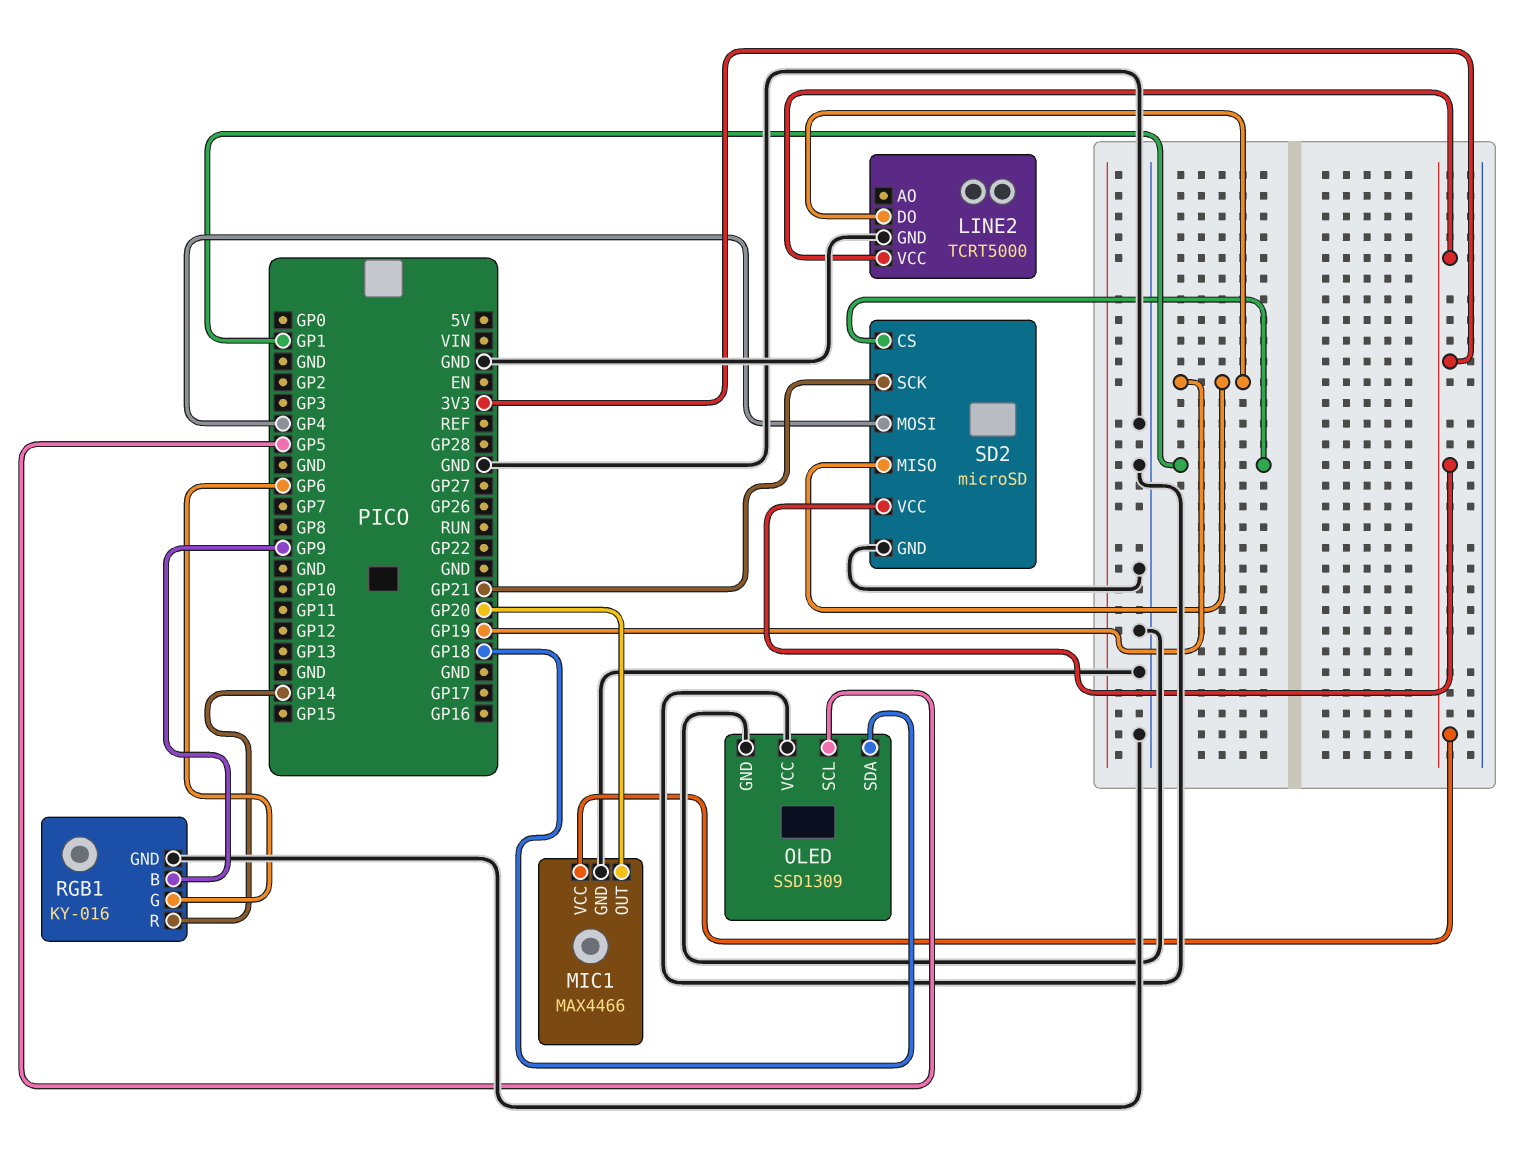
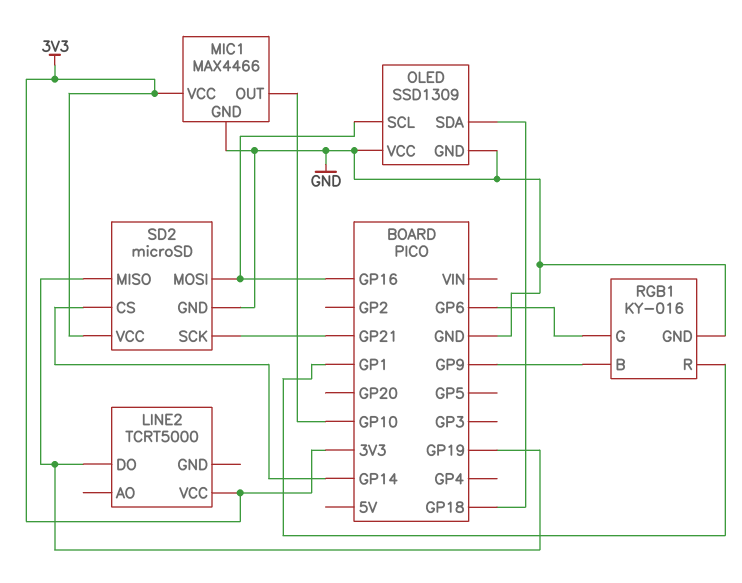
LINE2 pin GND: GND -> none
MIC1 pin OUT: GP20 -> GP10
OLED pin SCL: GP5 -> GP16
RGB1 pin R: GP14 -> GP1
SD2 pin CS: GP1 -> GP14
SD2 pin MOSI: GP4 -> GP16

